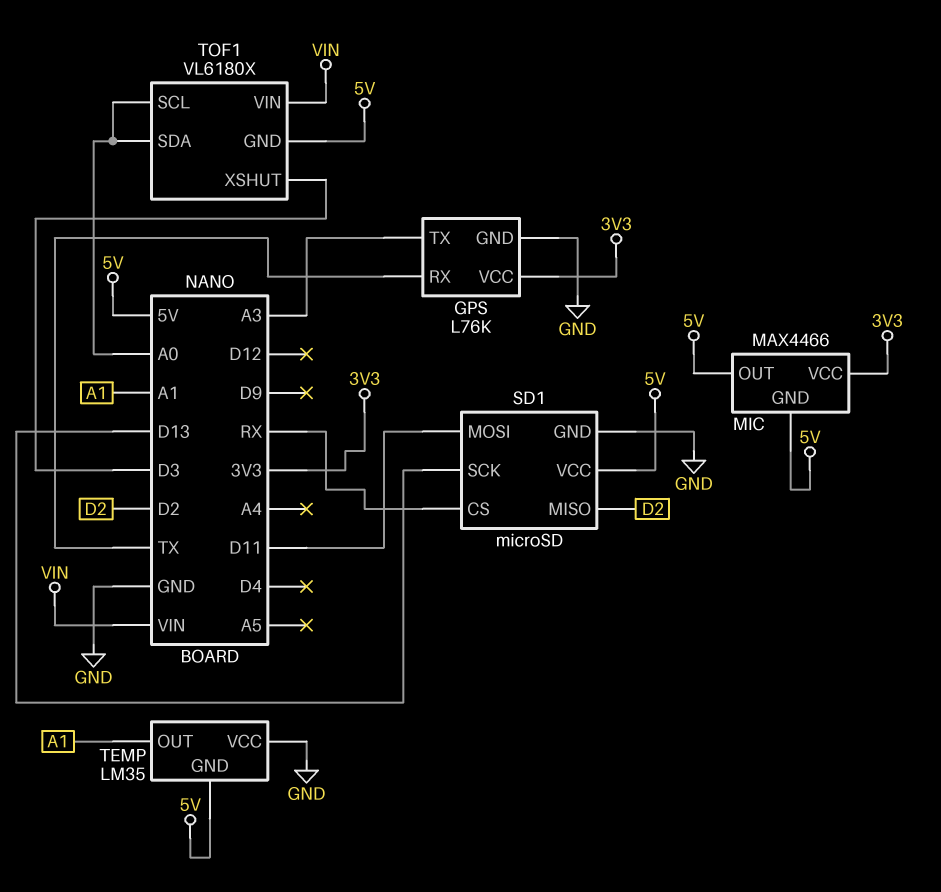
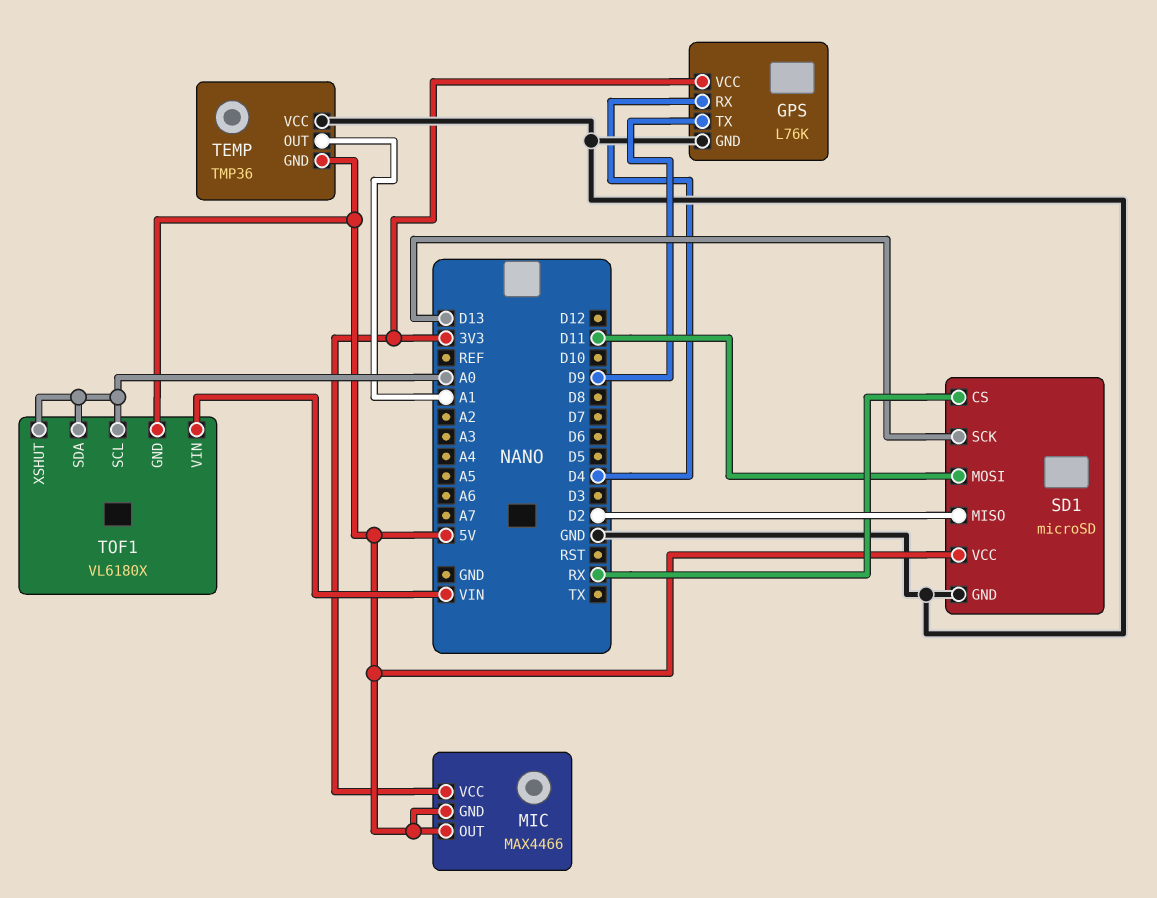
GPS pin RX: TX -> D4
GPS pin TX: A3 -> D9
TEMP: LM35 -> TMP36
TOF1 pin XSHUT: D3 -> A0

